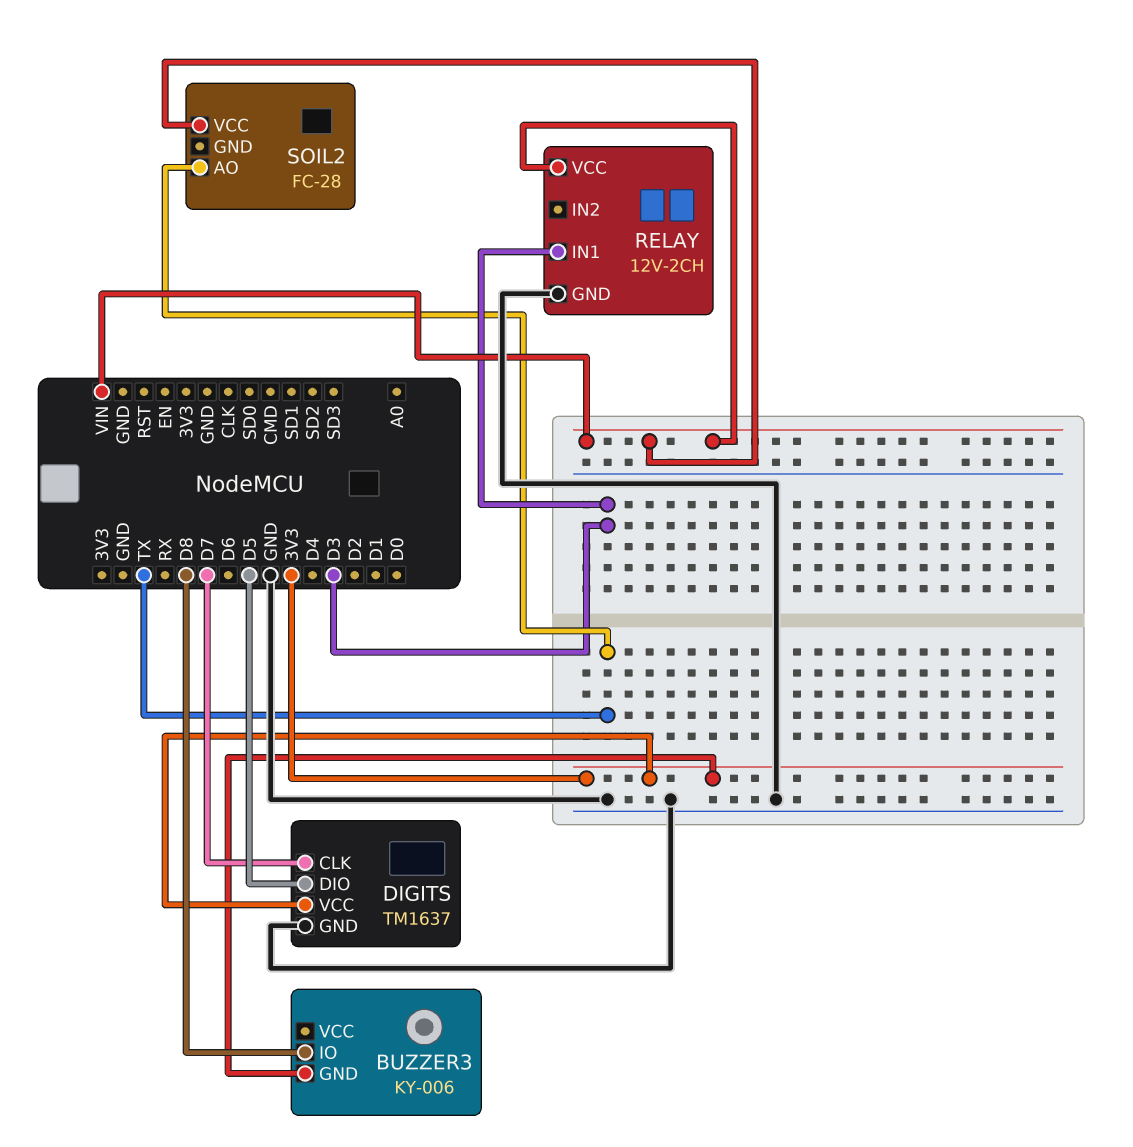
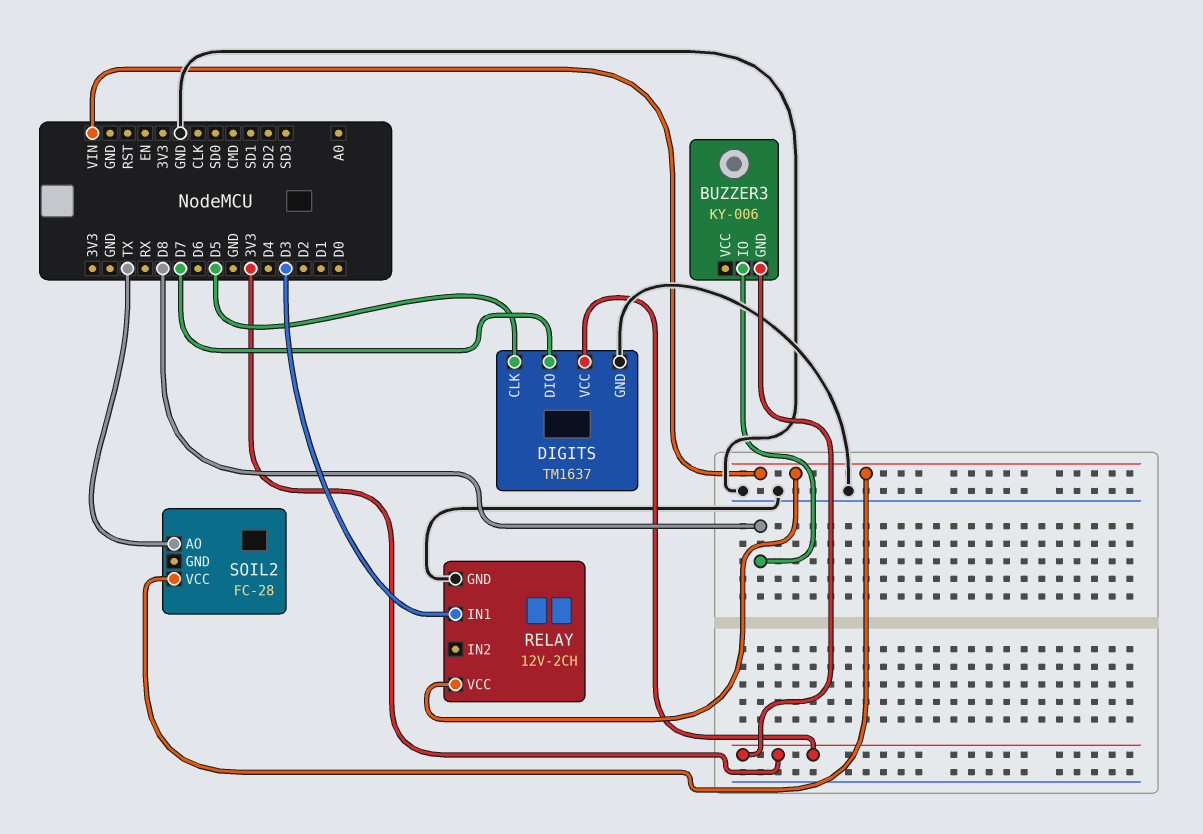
DIGITS pin CLK: D7 -> D5
DIGITS pin DIO: D5 -> D7

